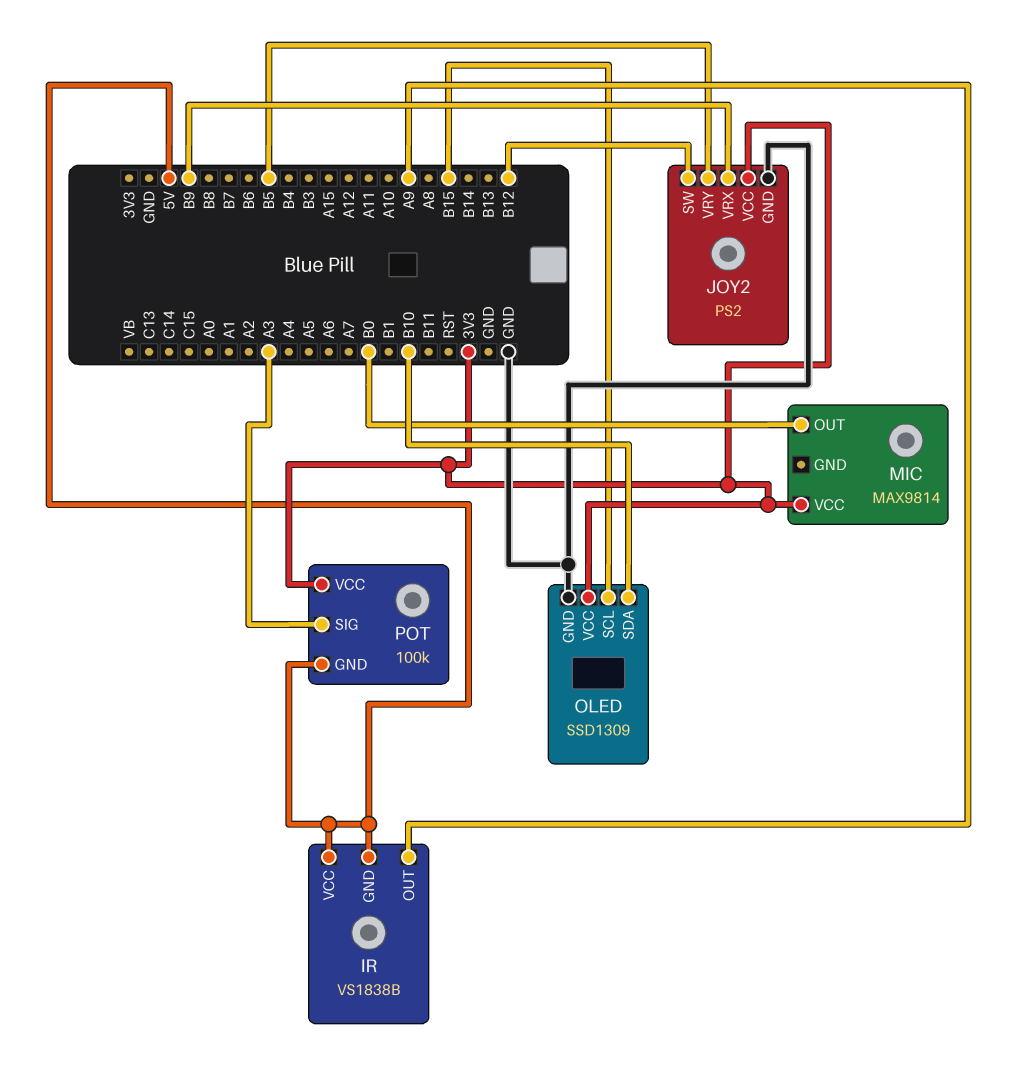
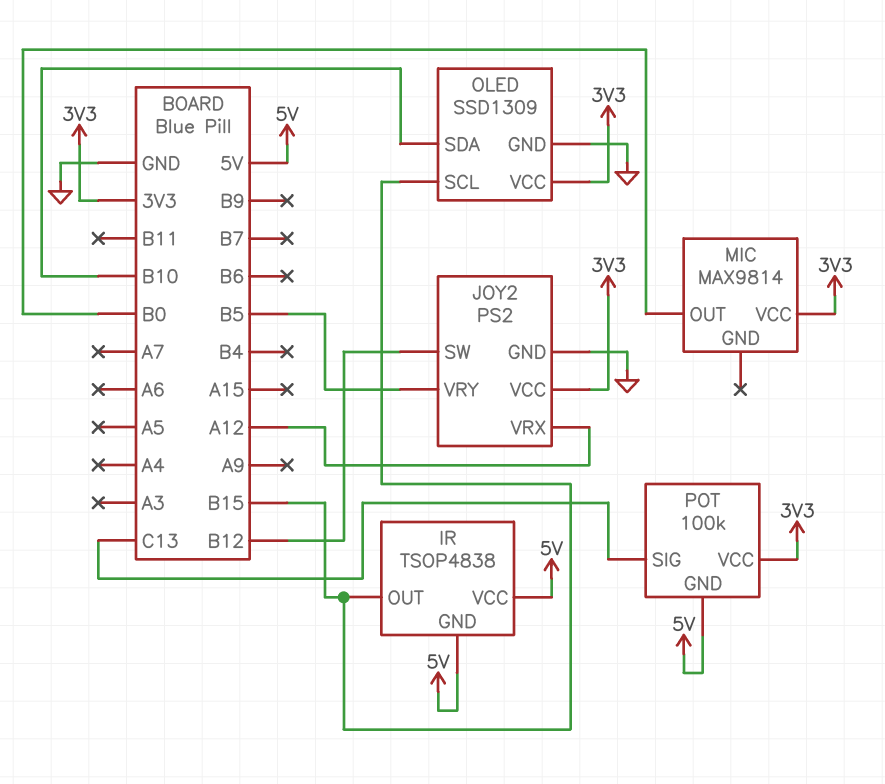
IR: VS1838B -> TSOP4838
IR pin OUT: A9 -> B15
JOY2 pin VRX: B9 -> A12
POT pin SIG: A3 -> C13

